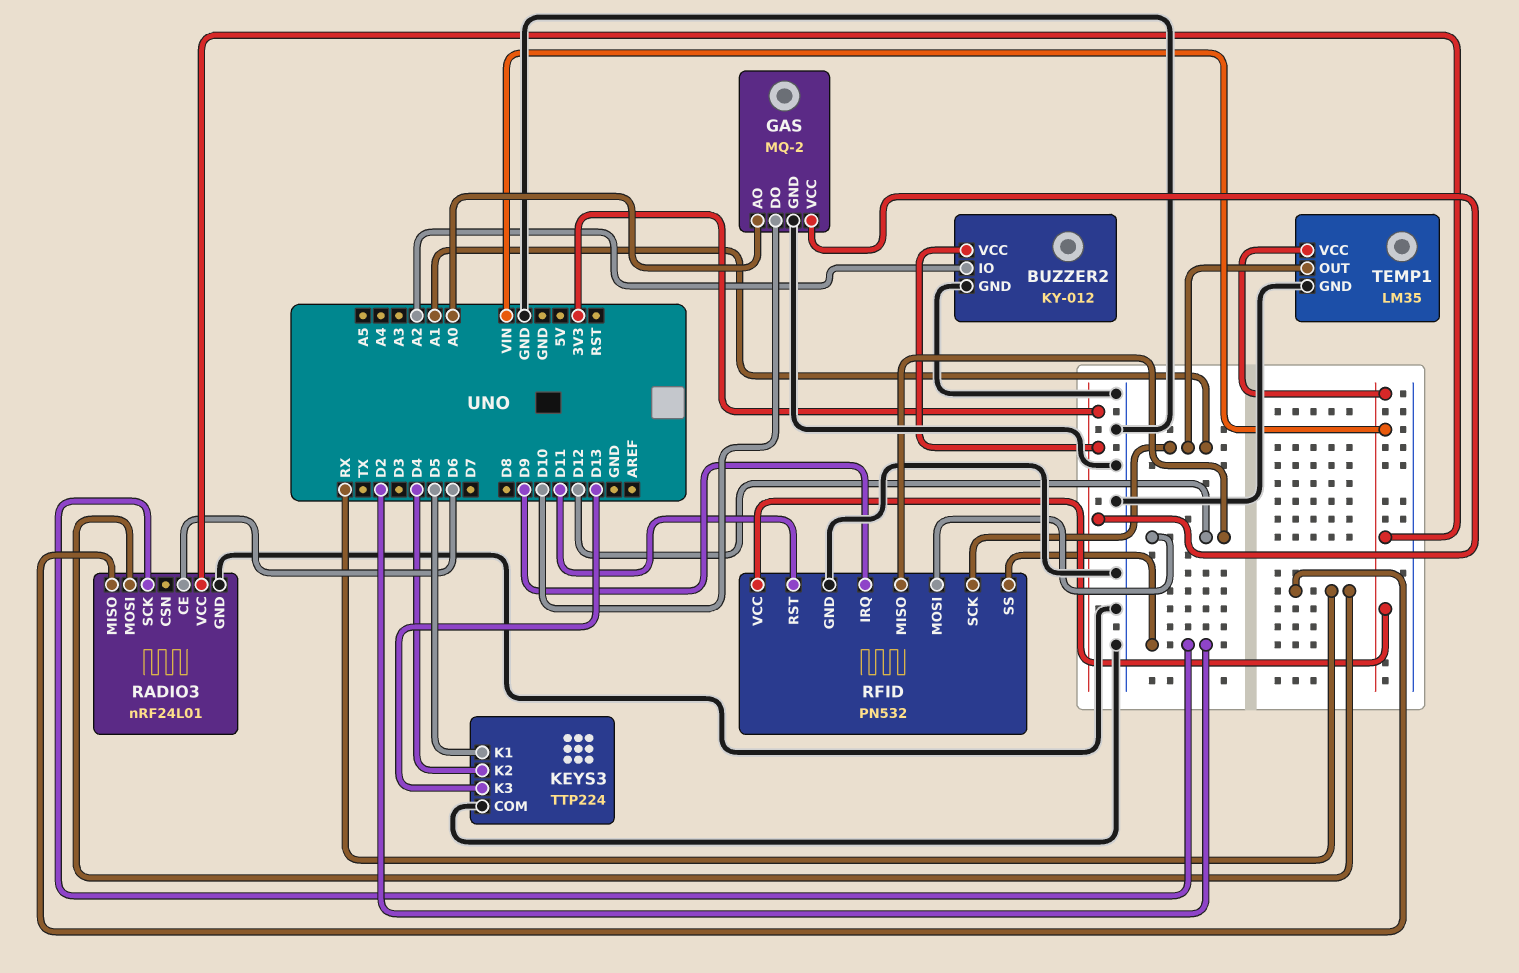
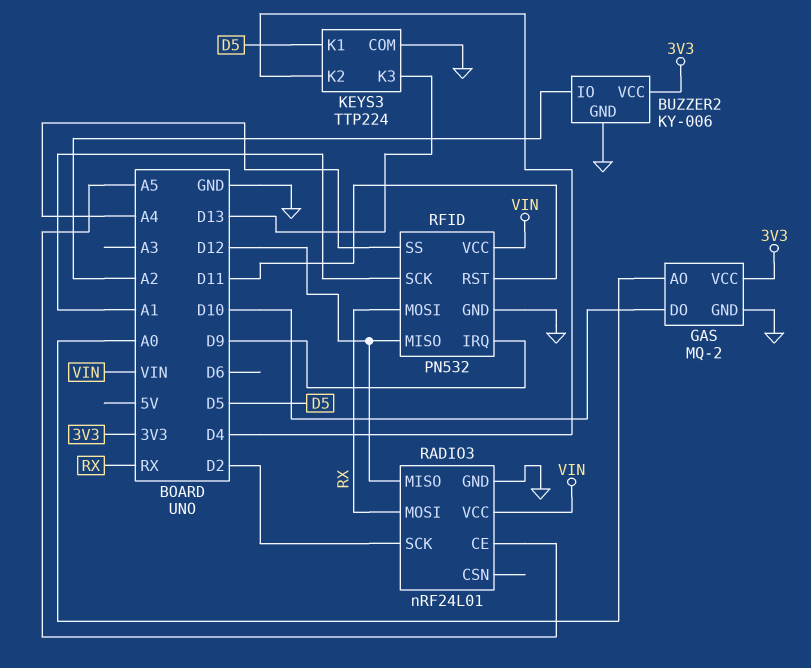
BUZZER2: KY-012 -> KY-006
RADIO3 pin CE: D6 -> A5
RADIO3 pin MISO: RX -> D12
RFID pin MOSI: D12 -> RX
RFID pin SS: D2 -> A4
TEMP1: LM35 -> none
TEMP1 pin GND: GND -> none
TEMP1 pin OUT: A1 -> none
TEMP1 pin VCC: VIN -> none

